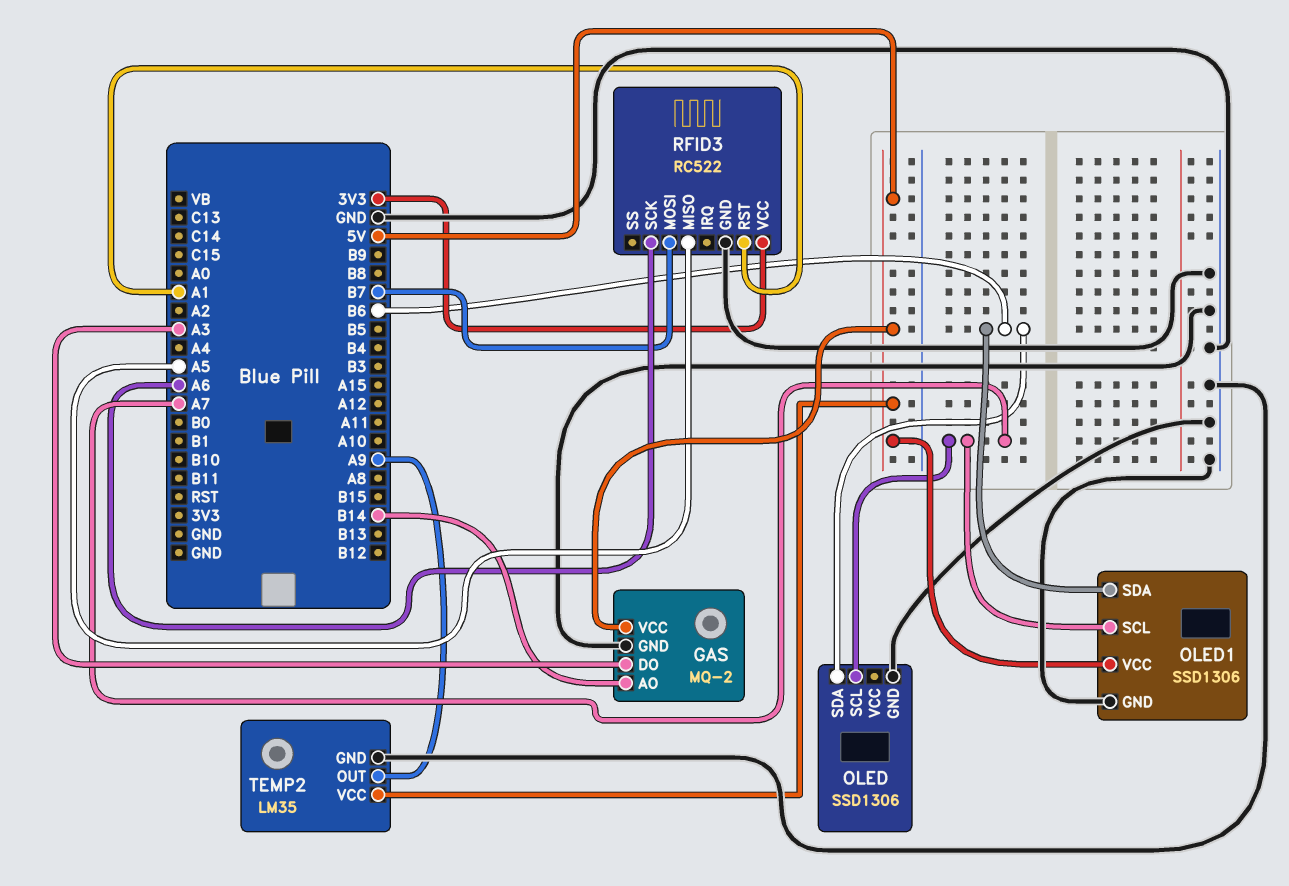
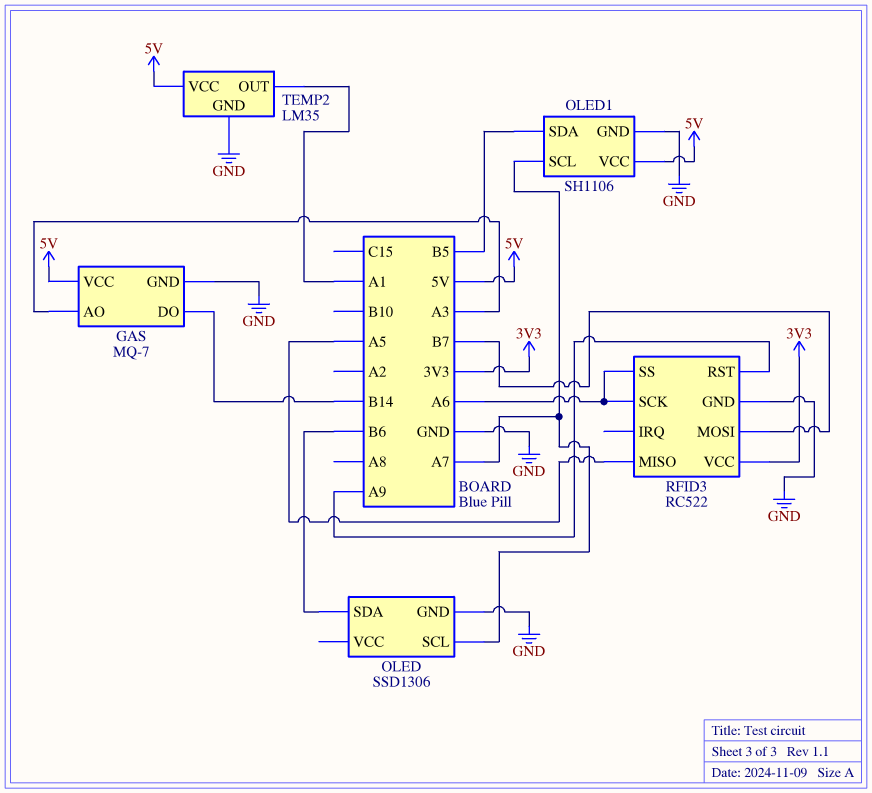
GAS: MQ-2 -> MQ-7
GAS pin AO: B14 -> A3
GAS pin DO: A3 -> B14
OLED1: SSD1306 -> SH1106
OLED1 pin SDA: B6 -> B5
RFID3 pin RST: A1 -> A9
RFID3 pin SS: none -> A6
TEMP2 pin OUT: A9 -> A1

